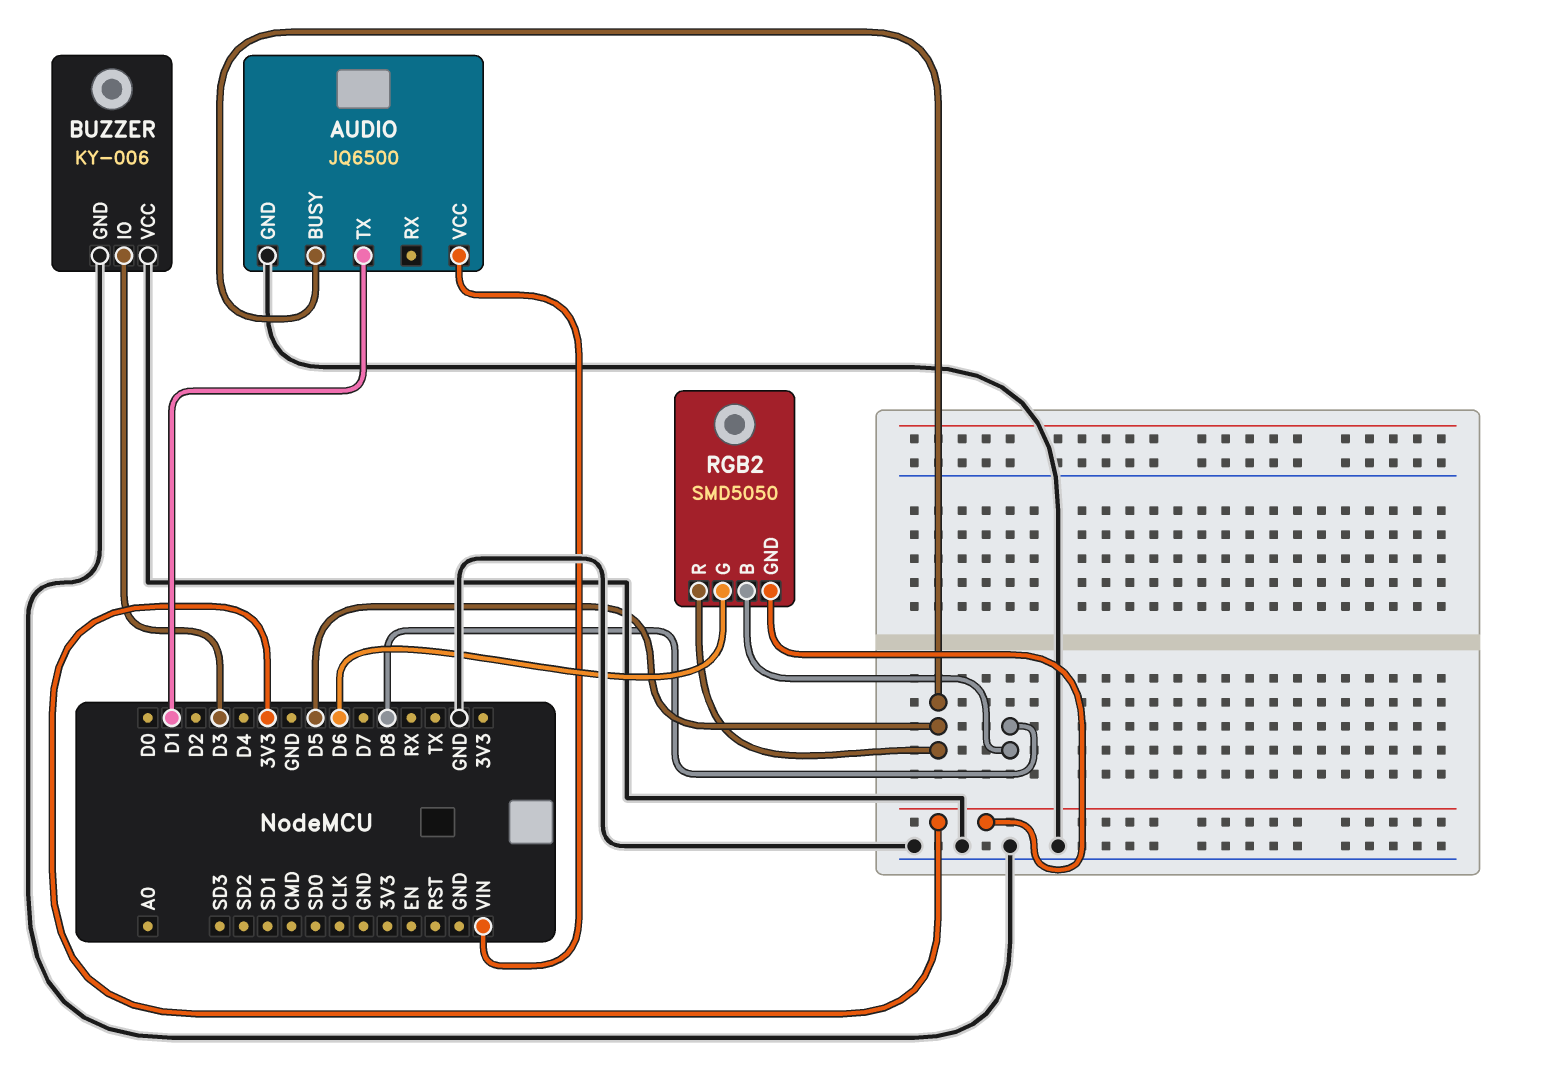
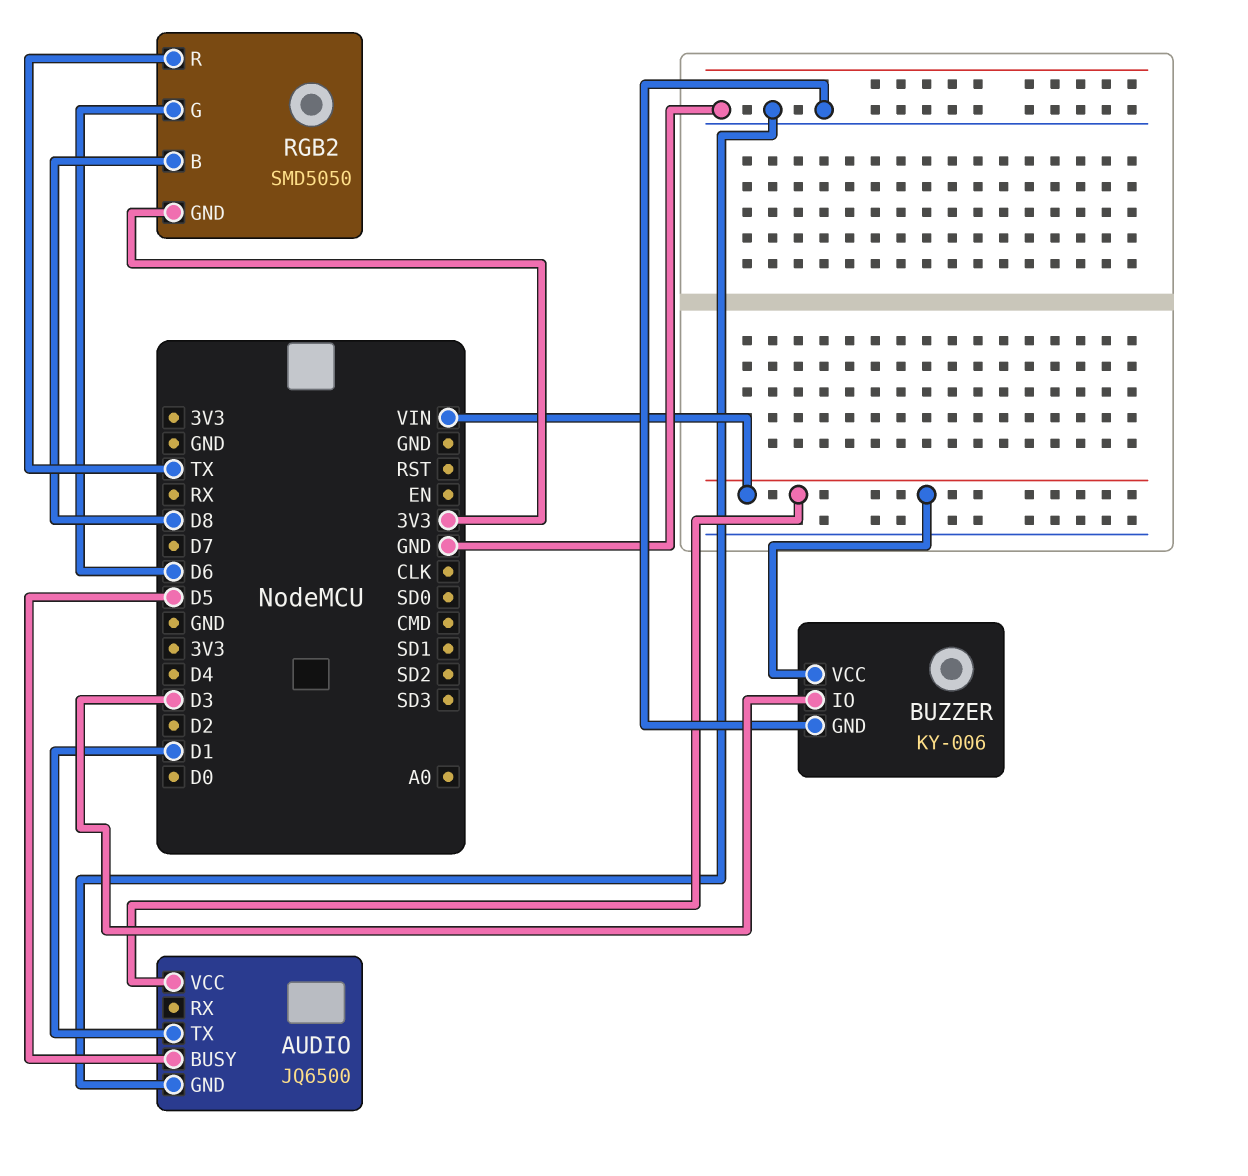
BUZZER pin VCC: GND -> VIN
RGB2 pin R: D5 -> TX

